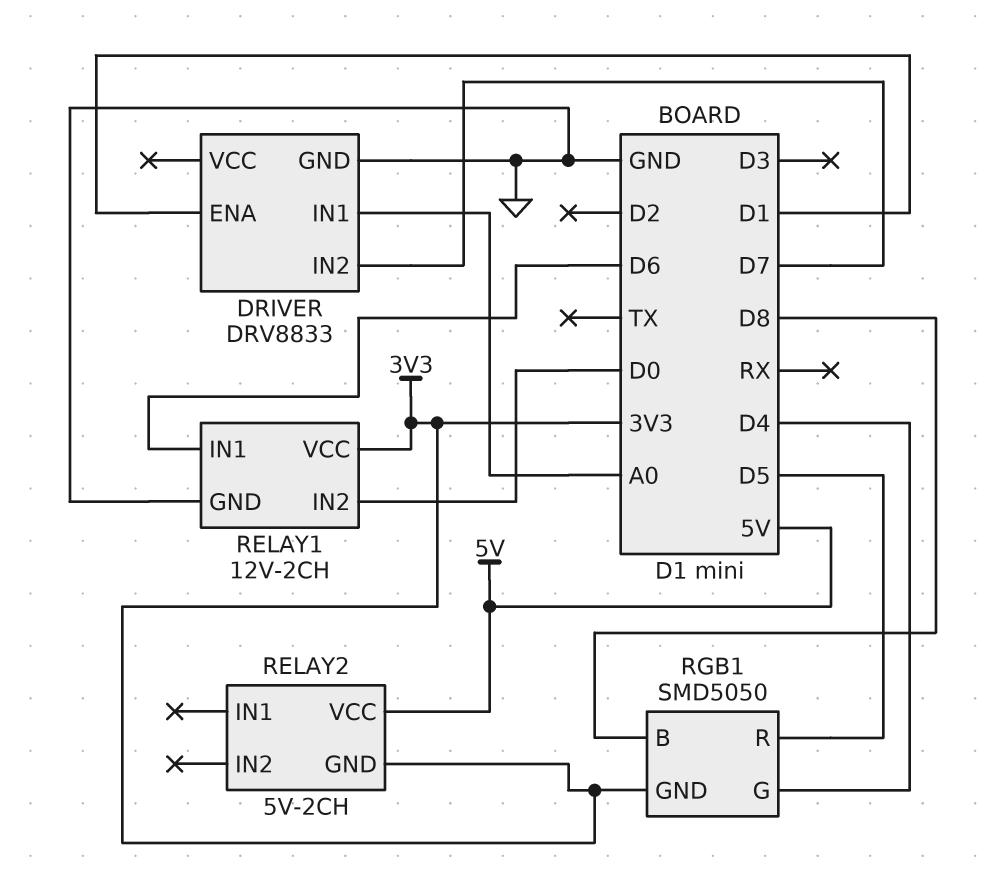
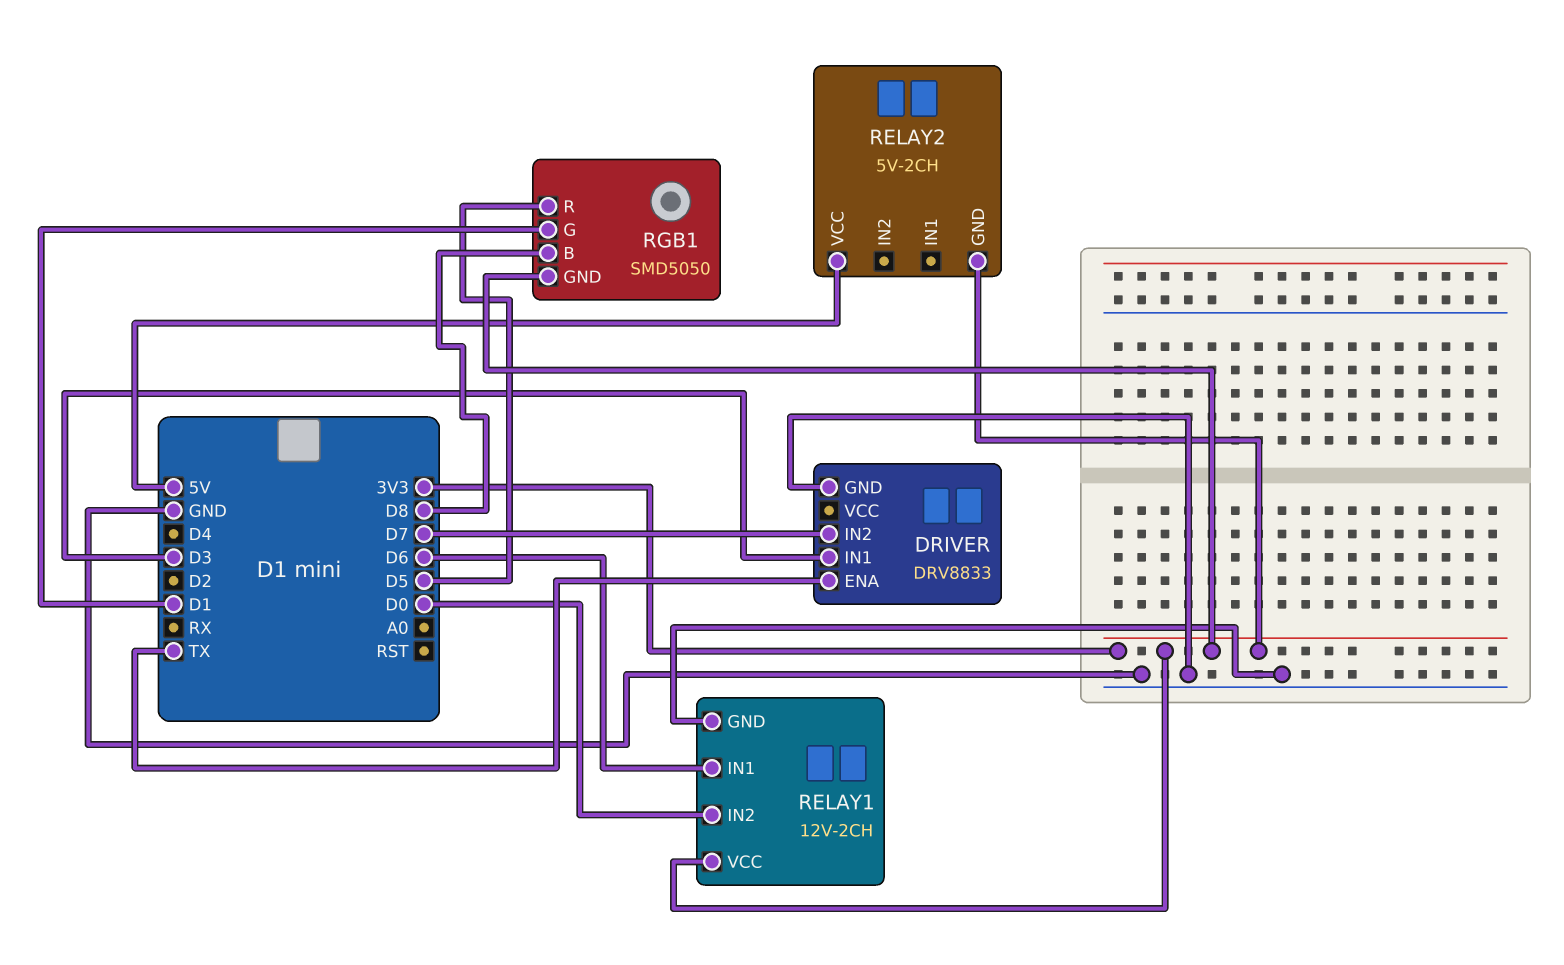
DRIVER pin ENA: D1 -> TX
DRIVER pin IN1: A0 -> D3
RGB1 pin G: D4 -> D1

